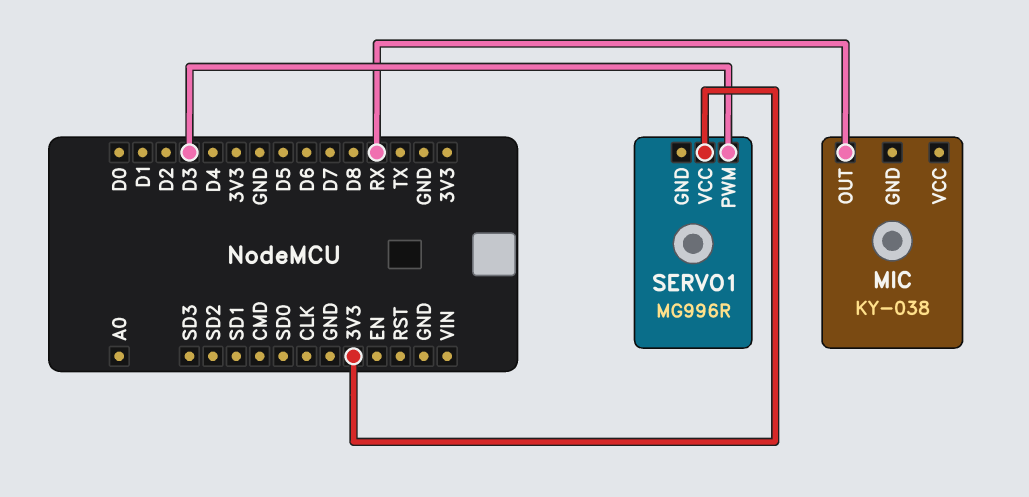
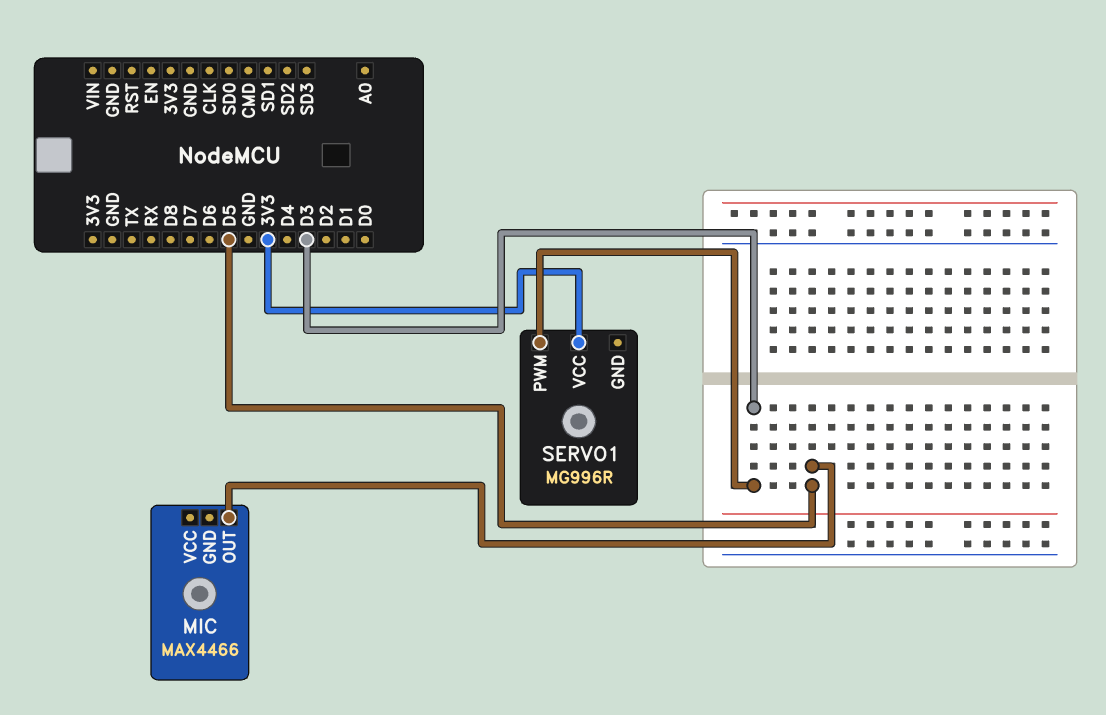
MIC: KY-038 -> MAX4466
MIC pin OUT: RX -> D5

